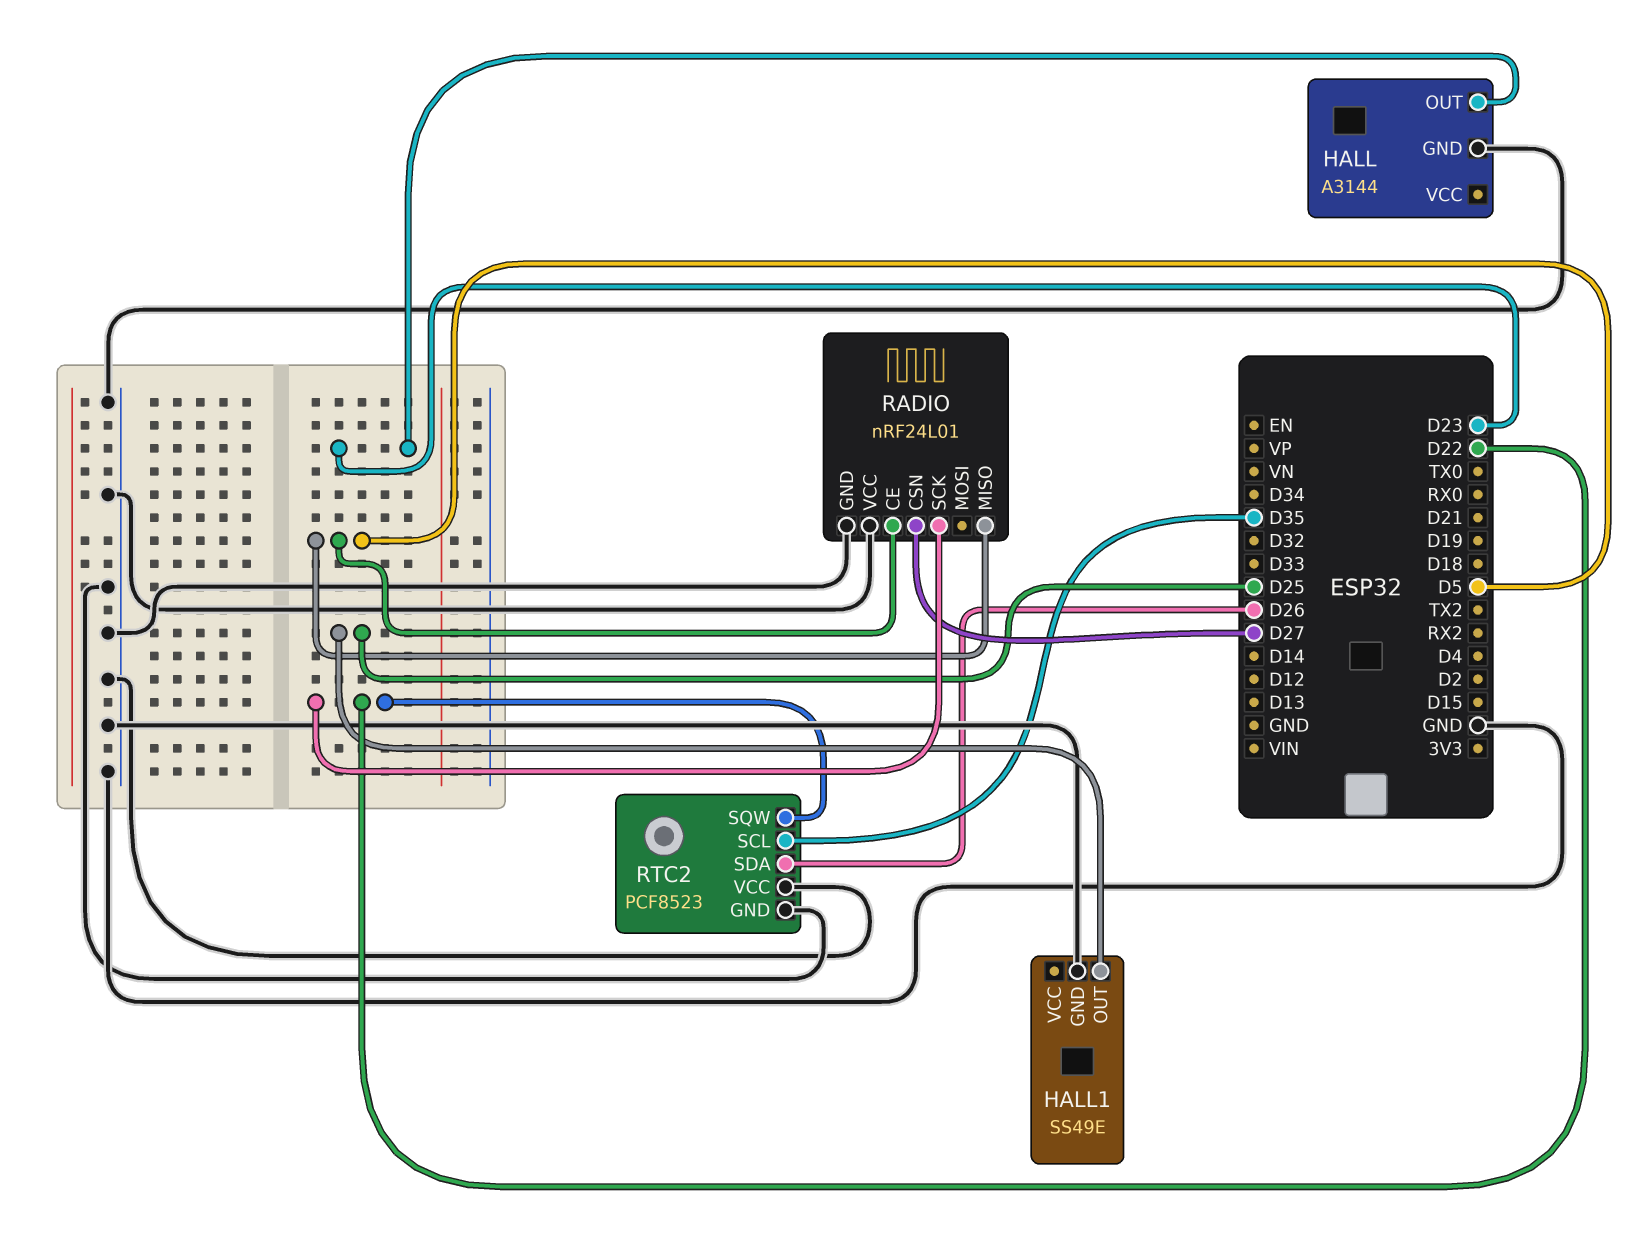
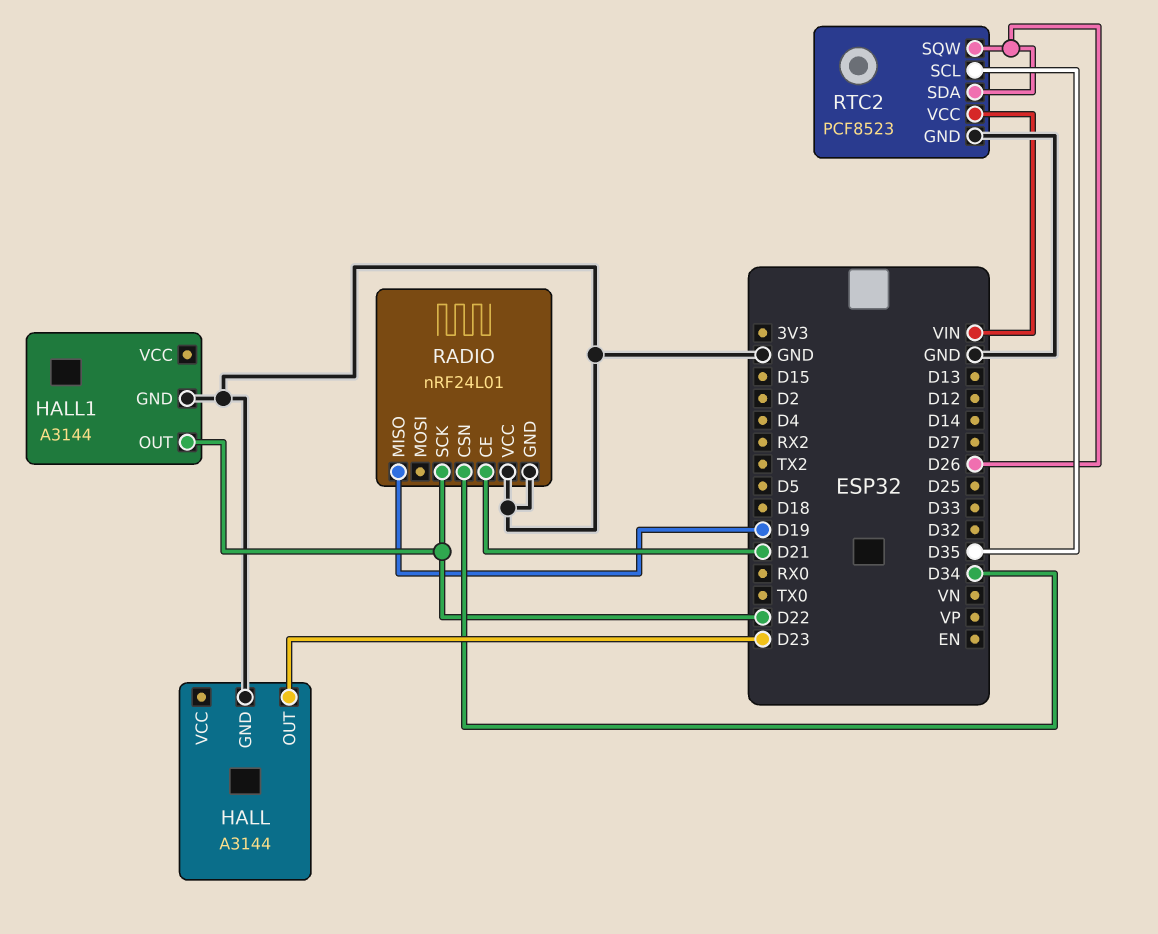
HALL1: SS49E -> A3144
HALL1 pin OUT: D25 -> D22
RADIO pin CE: D5 -> D21
RADIO pin CSN: D27 -> D34
RADIO pin MISO: D5 -> D19
RTC2 pin SQW: D22 -> D26
RTC2 pin VCC: GND -> VIN

